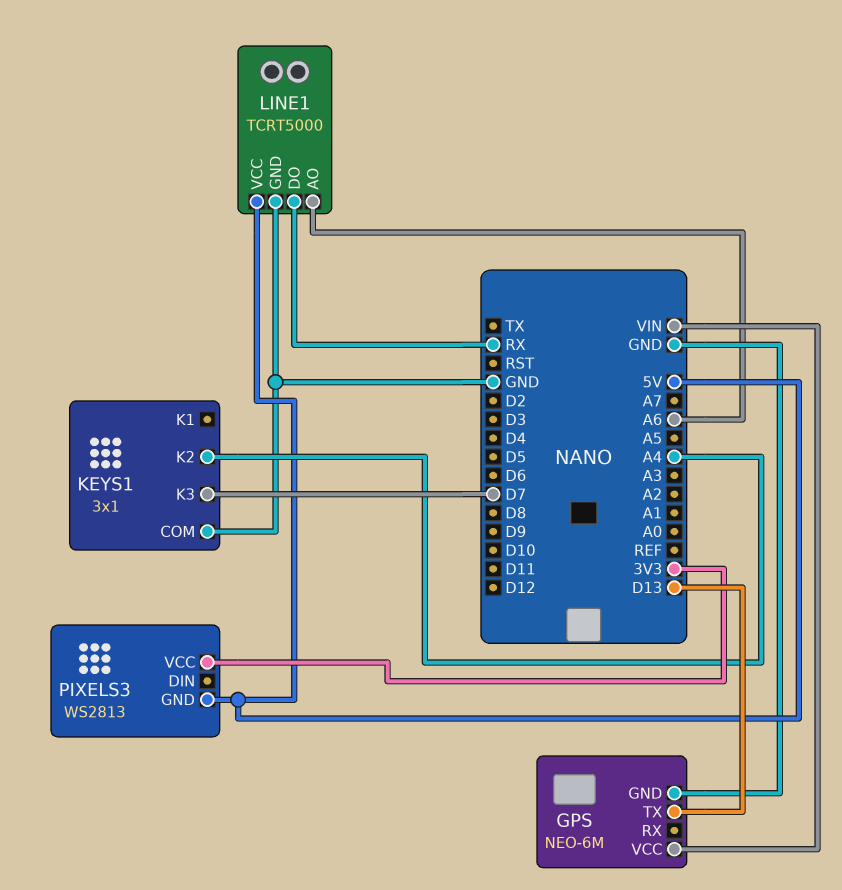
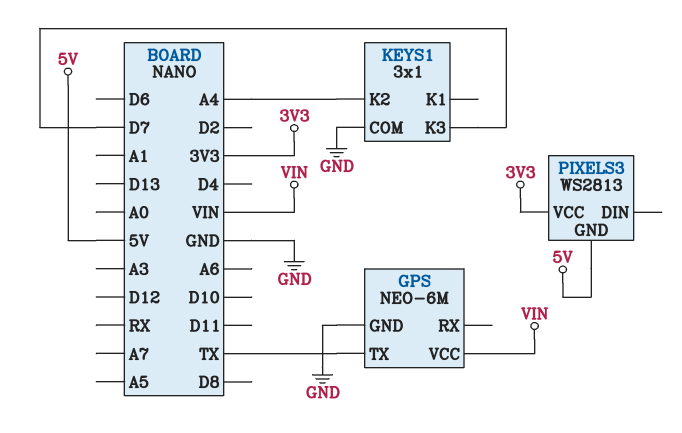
GPS pin TX: D13 -> TX
LINE1: TCRT5000 -> none
LINE1 pin AO: A6 -> none
LINE1 pin DO: RX -> none
LINE1 pin GND: GND -> none
LINE1 pin VCC: 5V -> none

